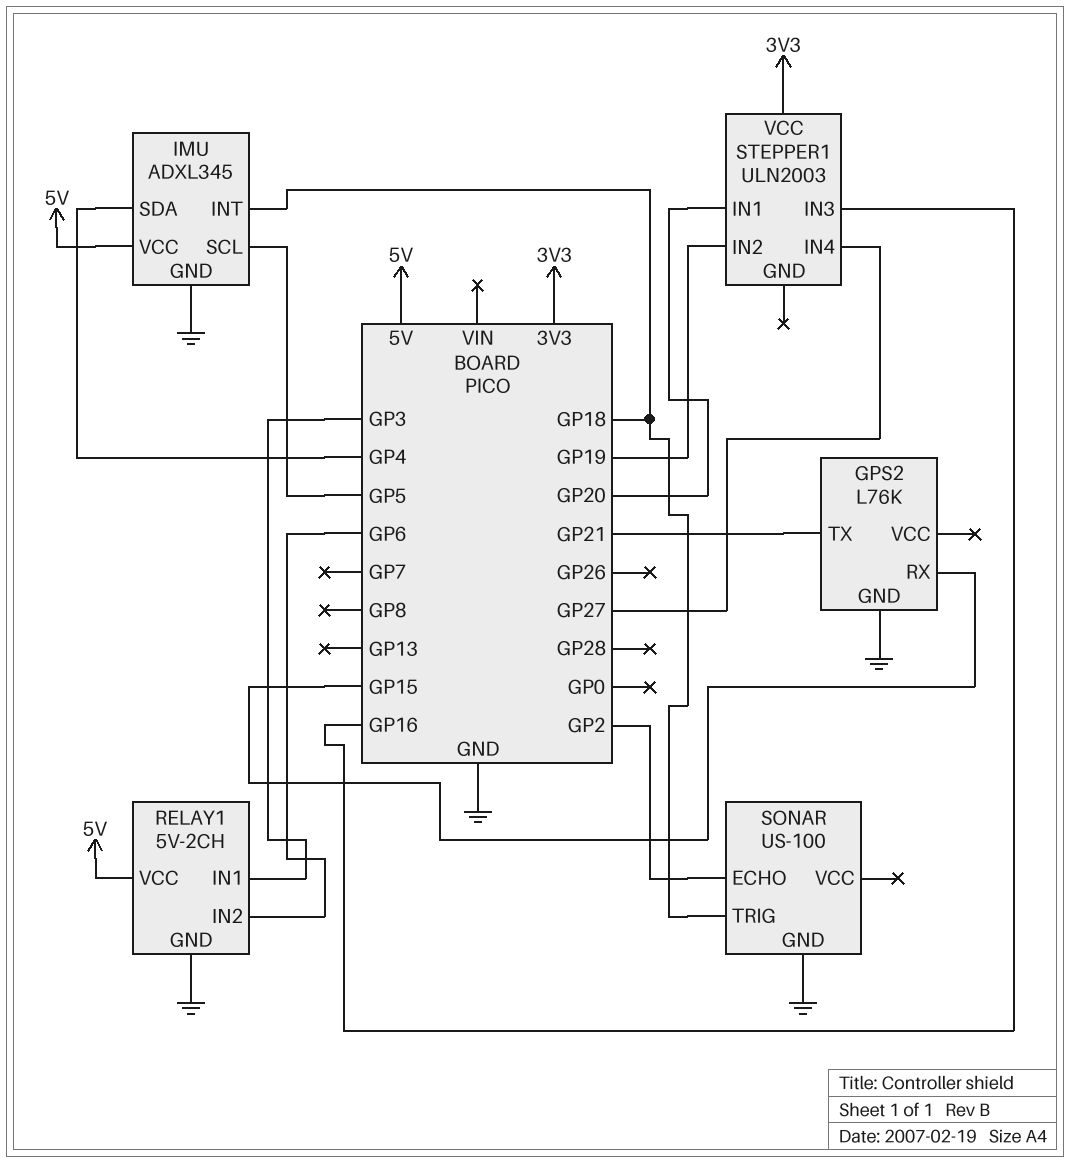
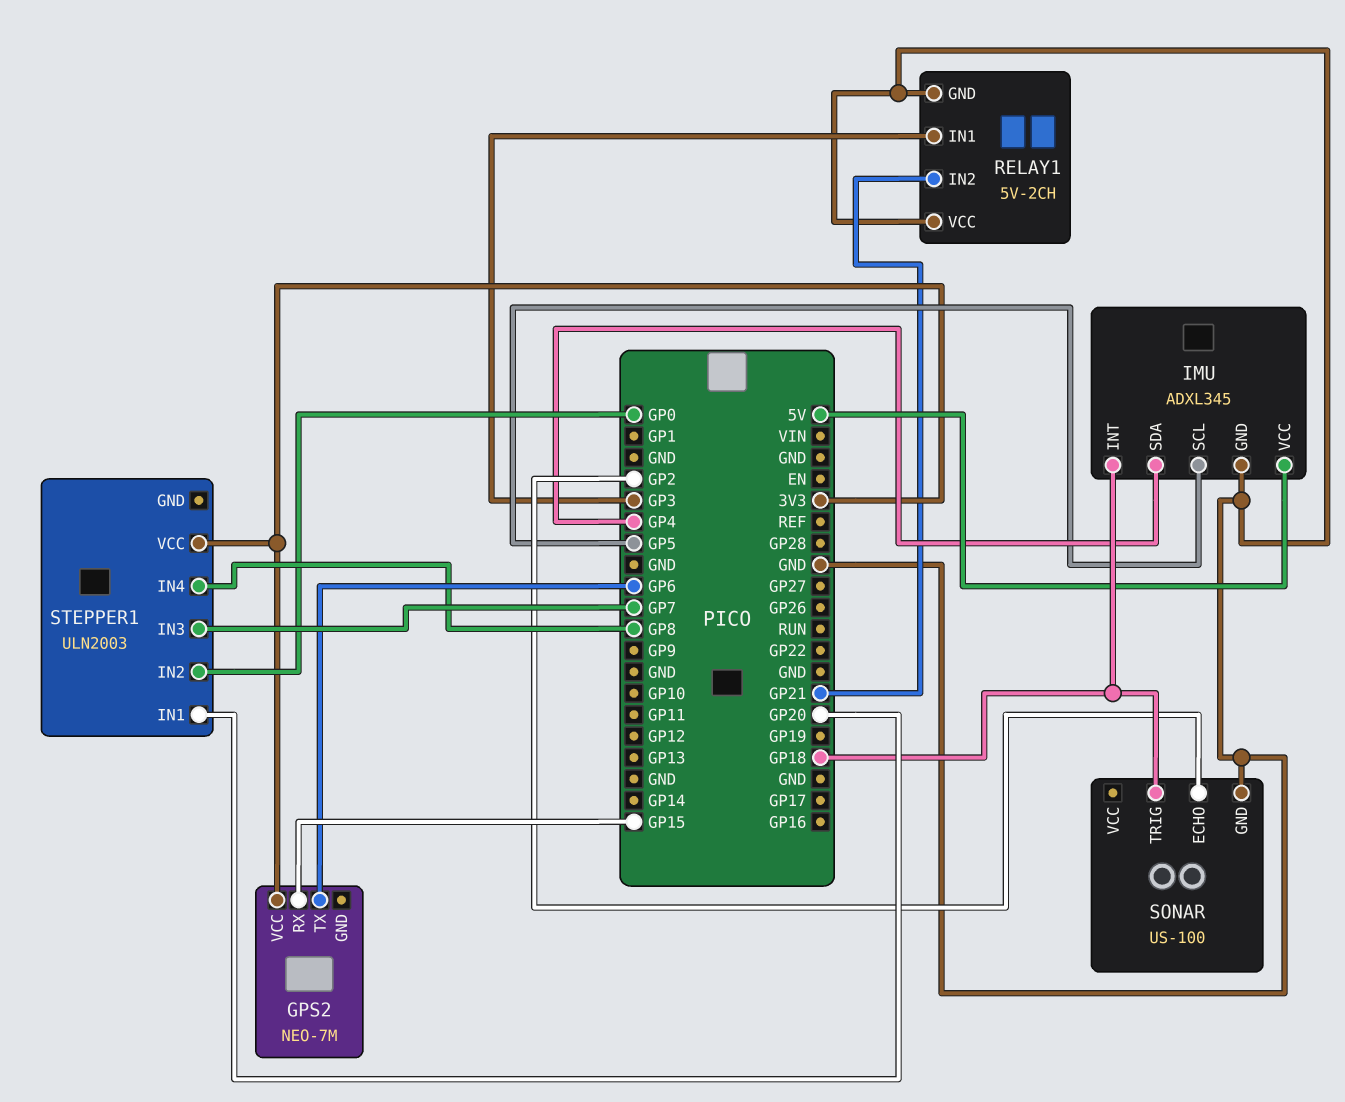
GPS2: L76K -> NEO-7M
GPS2 pin GND: GND -> none
GPS2 pin TX: GP21 -> GP6
GPS2 pin VCC: none -> 3V3
RELAY1 pin IN2: GP6 -> GP21
RELAY1 pin VCC: 5V -> GND
STEPPER1 pin IN2: GP19 -> GP0
STEPPER1 pin IN3: GP16 -> GP7
STEPPER1 pin IN4: GP27 -> GP8

